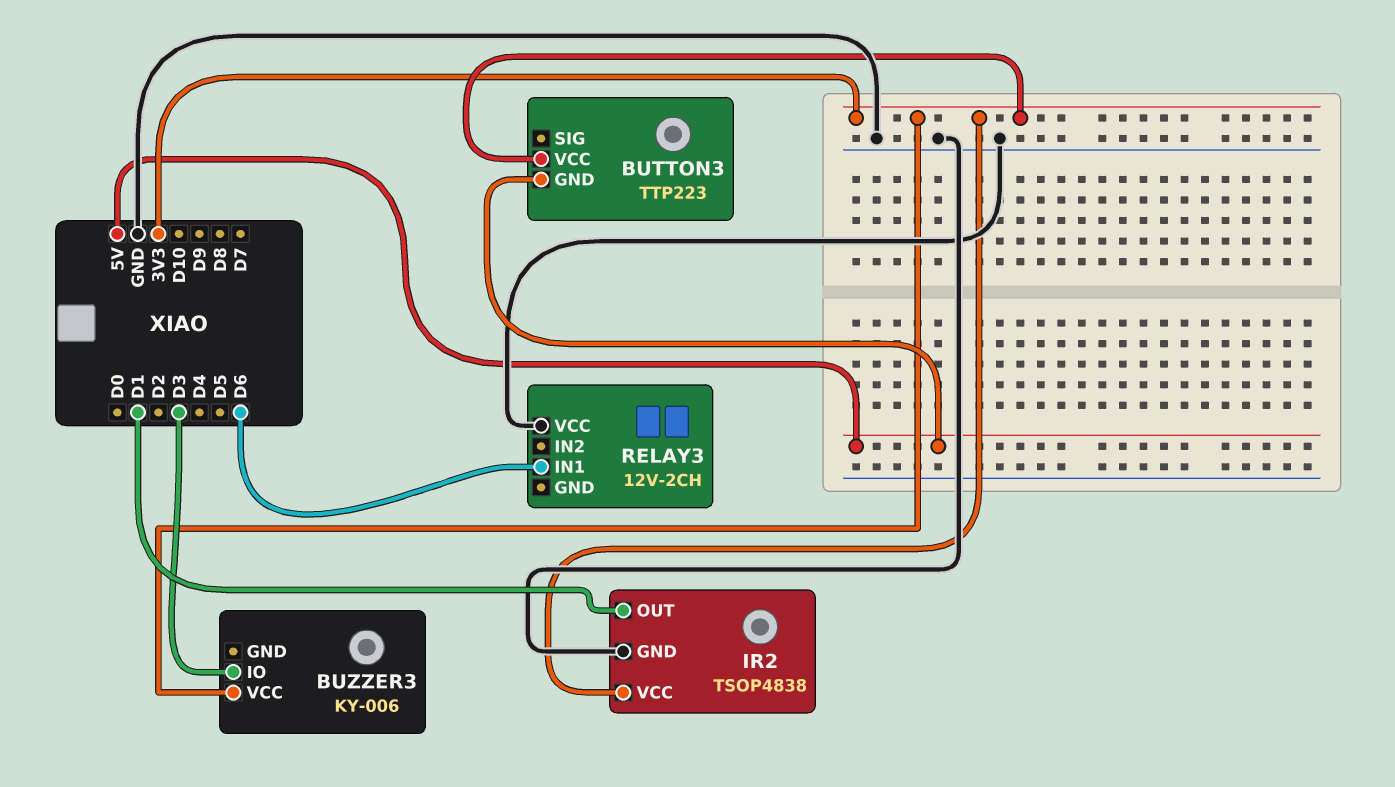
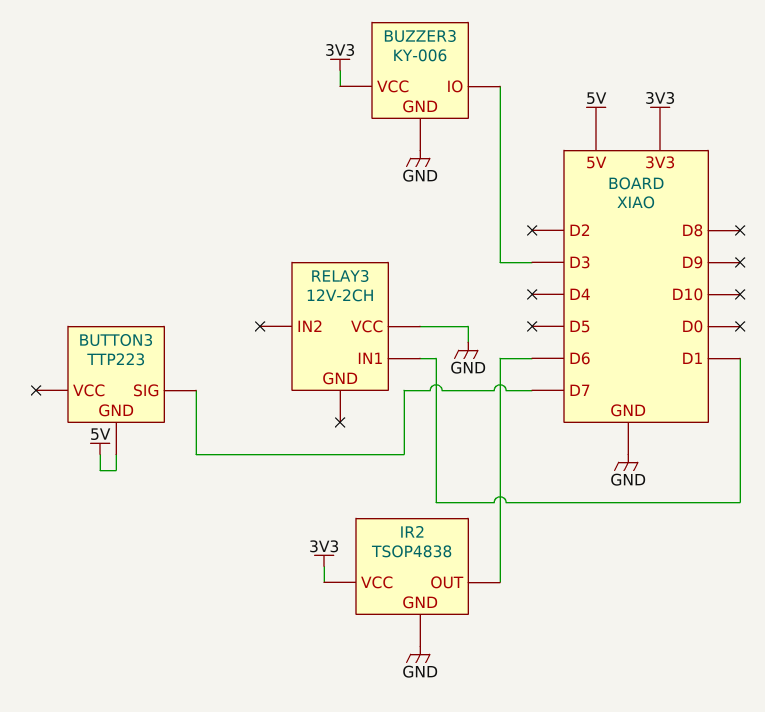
BUTTON3 pin SIG: none -> D7
BUTTON3 pin VCC: 3V3 -> none
BUZZER3 pin GND: none -> GND
IR2 pin OUT: D1 -> D6
RELAY3 pin IN1: D6 -> D1

